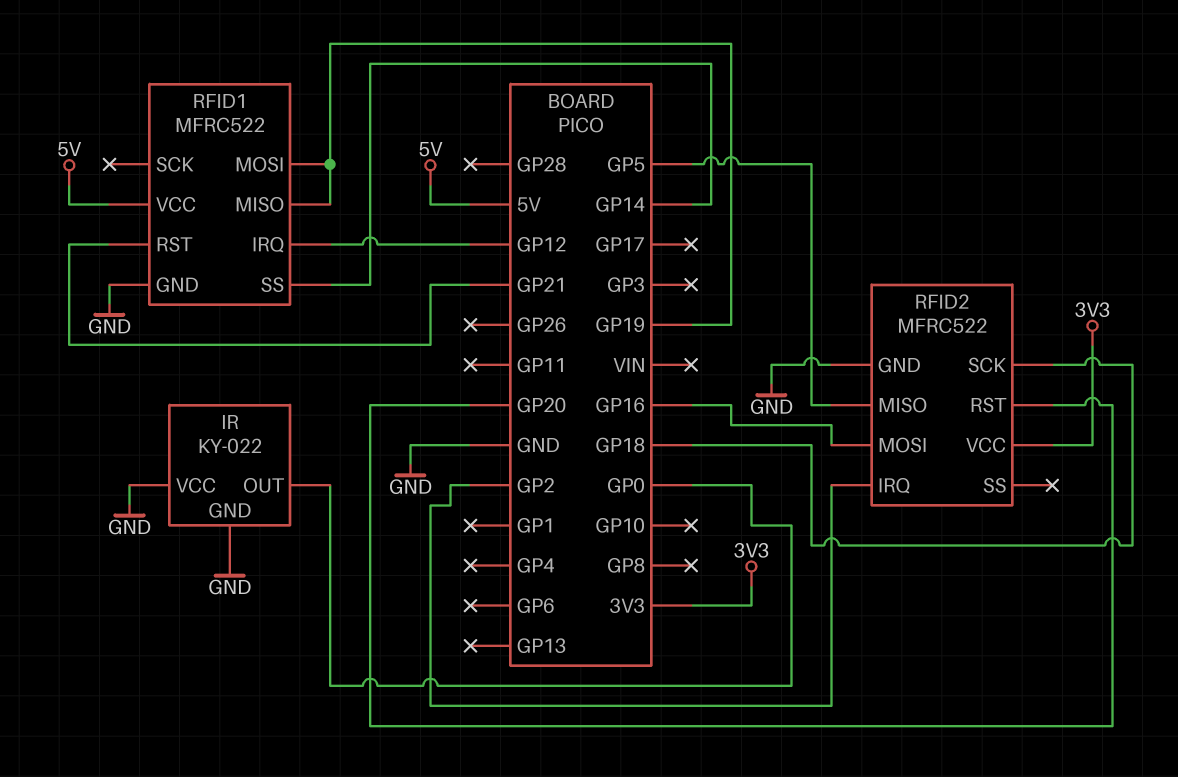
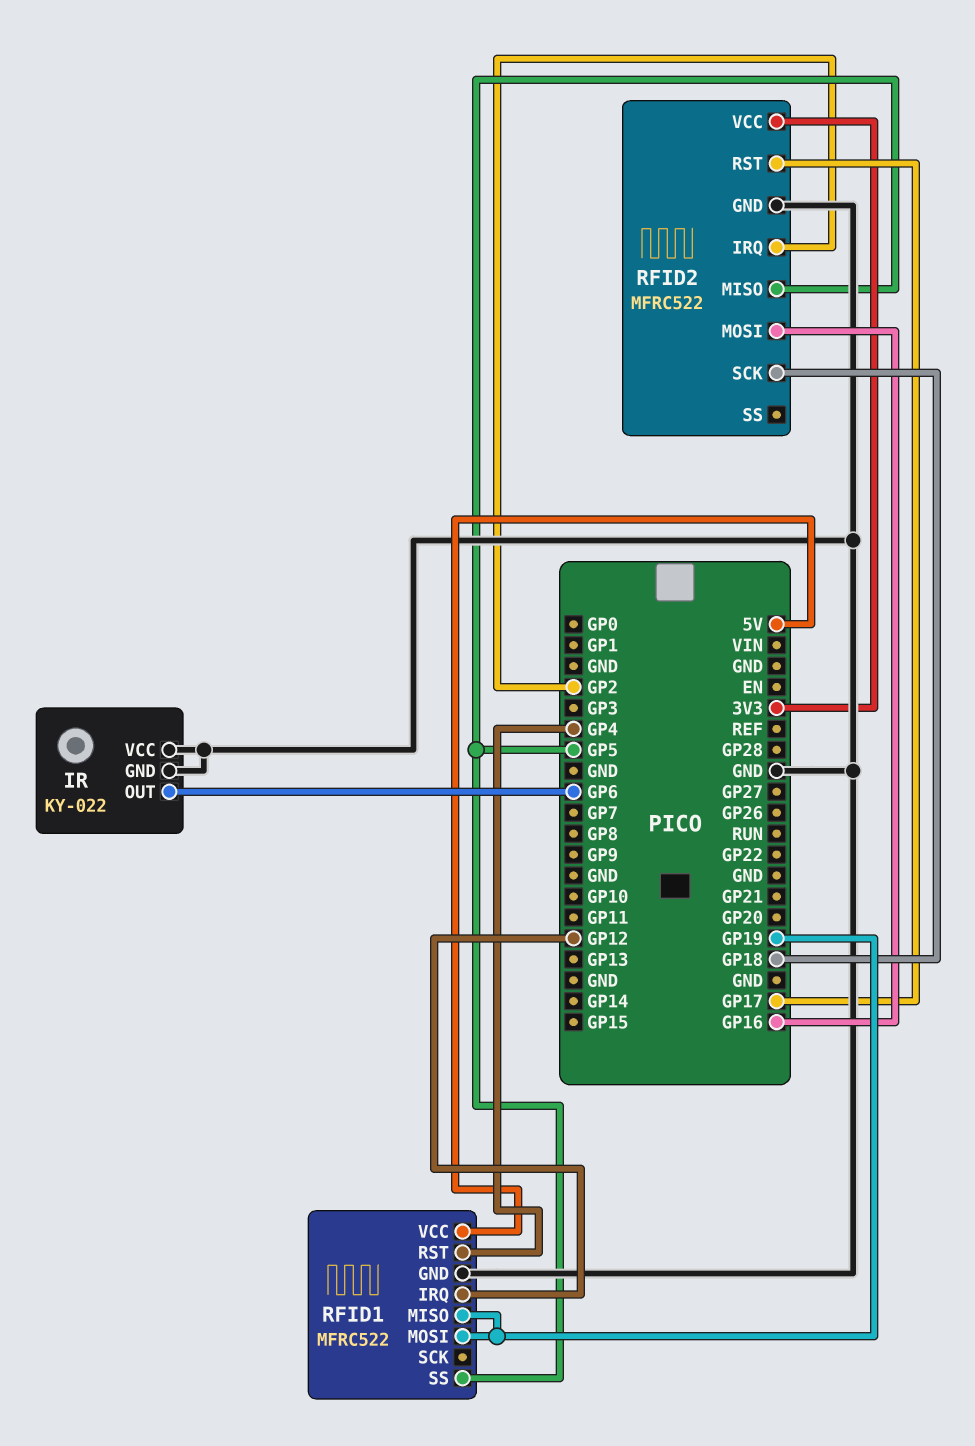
IR pin OUT: GP0 -> GP6
RFID1 pin RST: GP21 -> GP4
RFID1 pin SS: GP14 -> GP5
RFID2 pin RST: GP20 -> GP17

